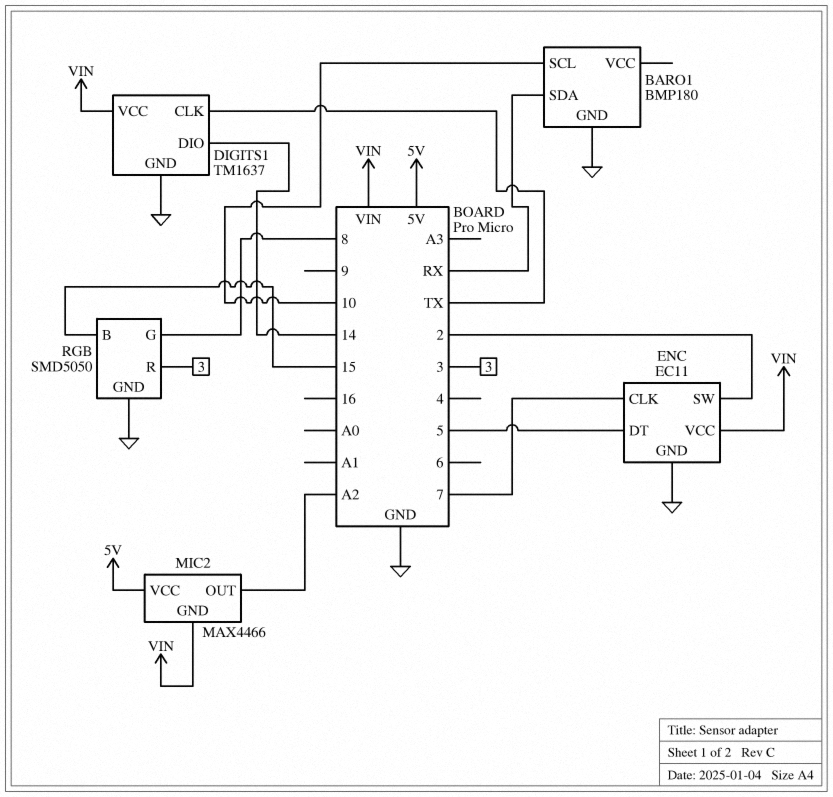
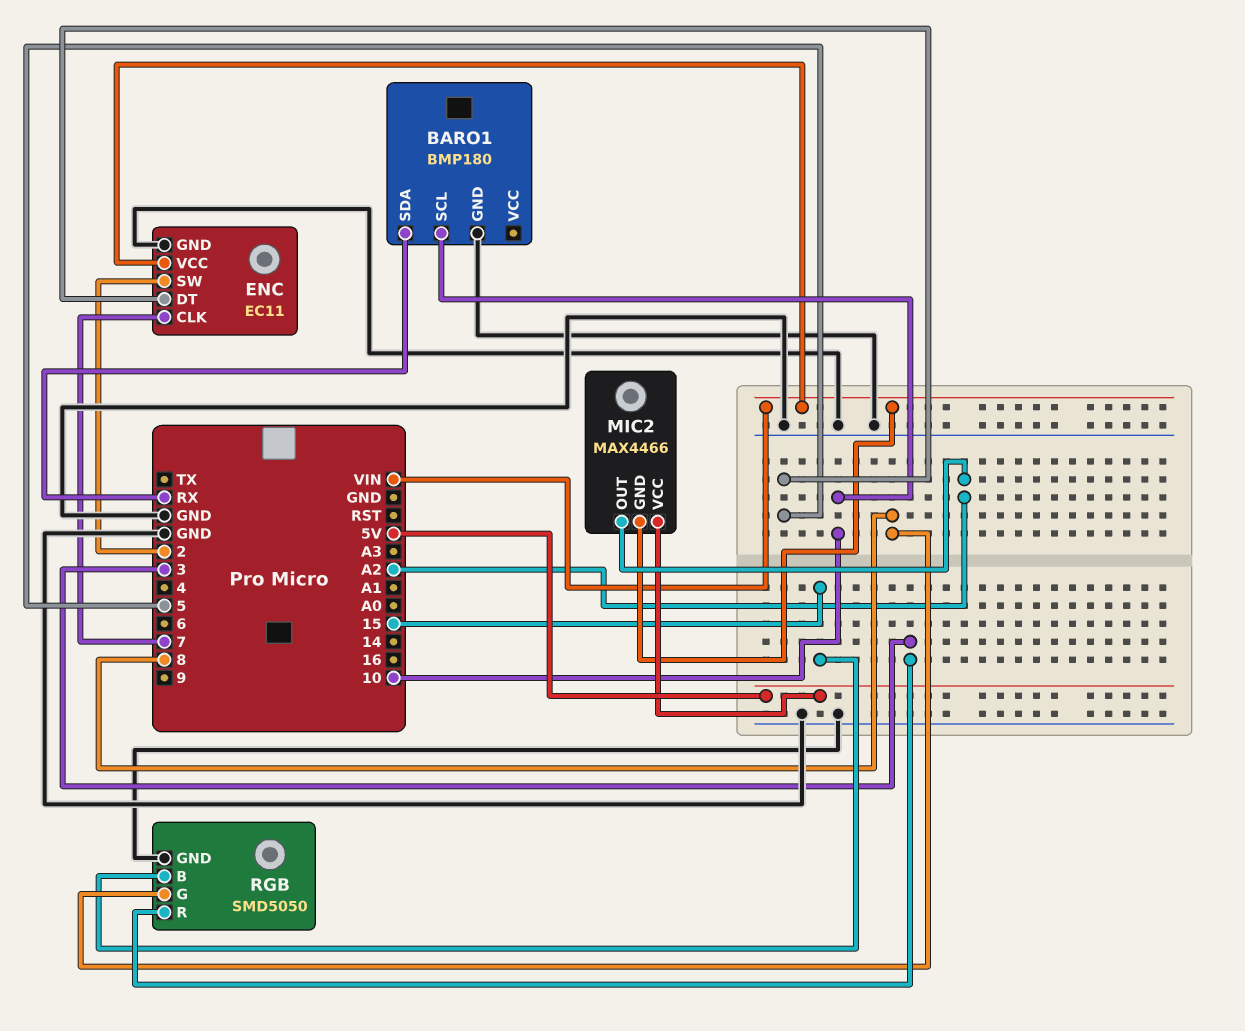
DIGITS1: TM1637 -> none
DIGITS1 pin CLK: TX -> none
DIGITS1 pin DIO: 14 -> none
DIGITS1 pin GND: GND -> none
DIGITS1 pin VCC: VIN -> none

